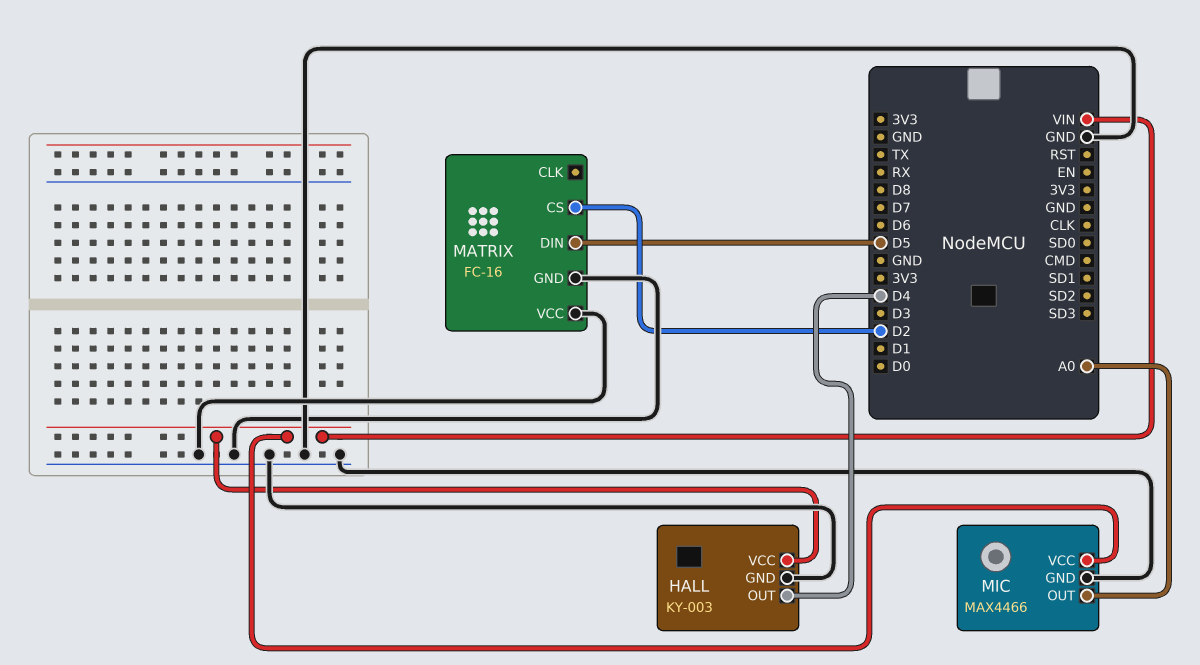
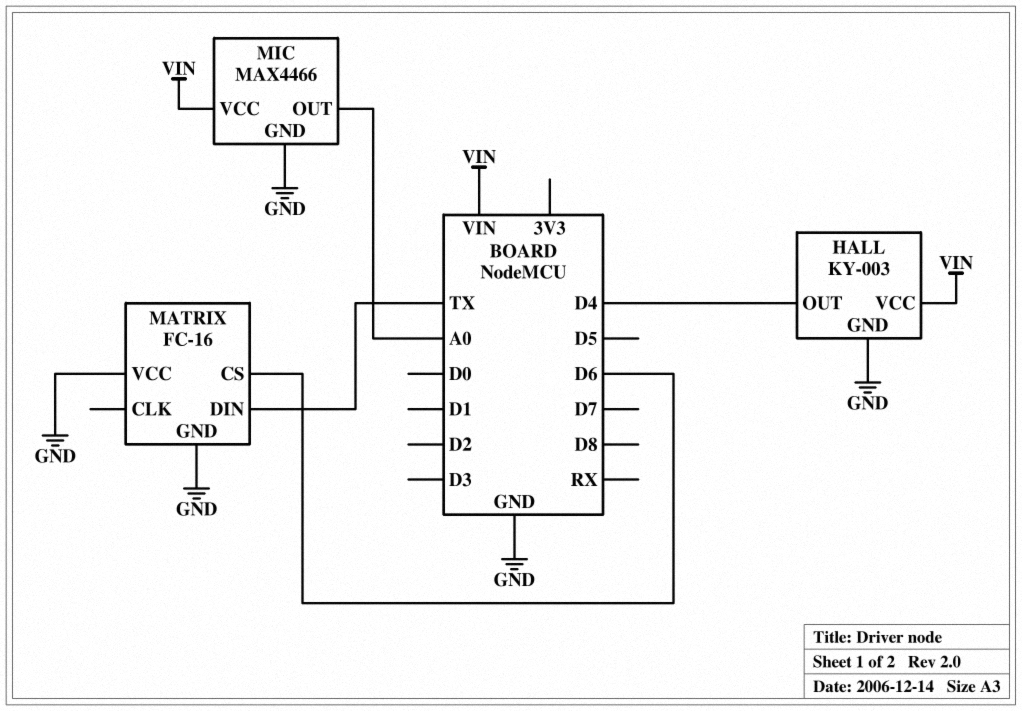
MATRIX pin CS: D2 -> D6
MATRIX pin DIN: D5 -> TX

